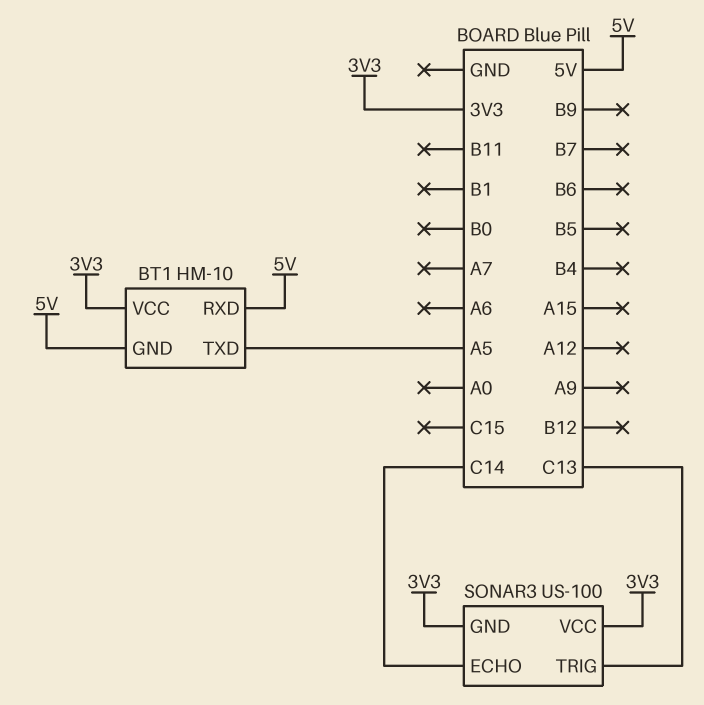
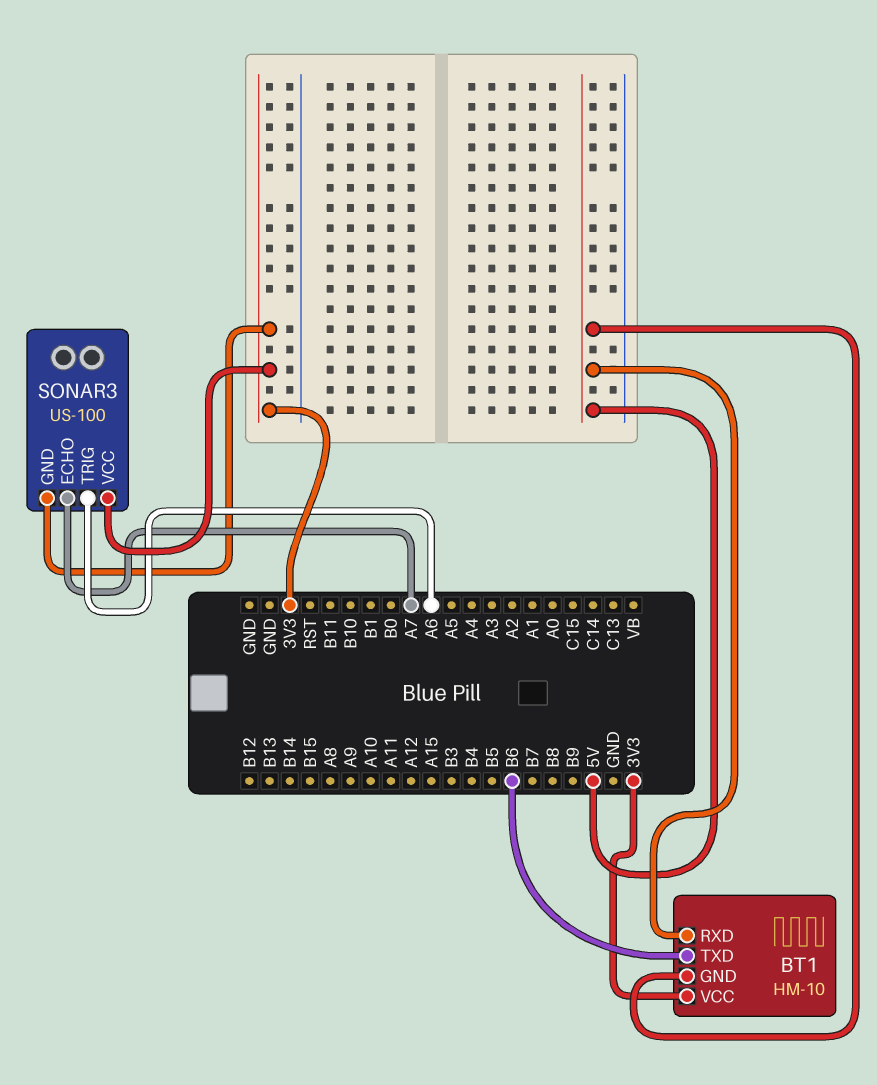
BT1 pin TXD: A5 -> B6
SONAR3 pin ECHO: C14 -> A7
SONAR3 pin TRIG: C13 -> A6

